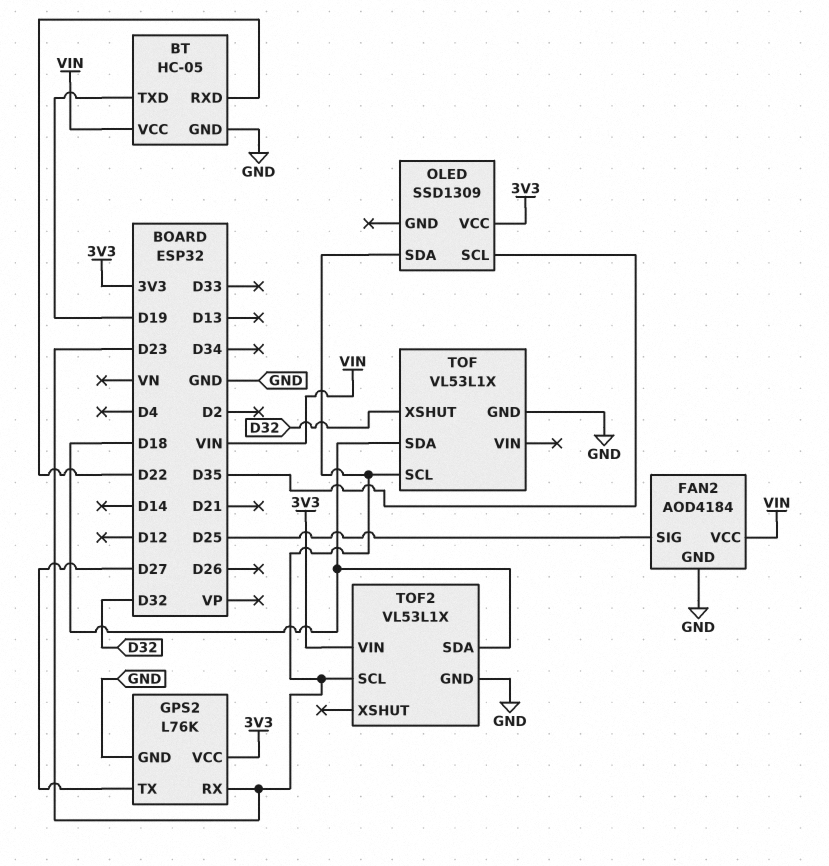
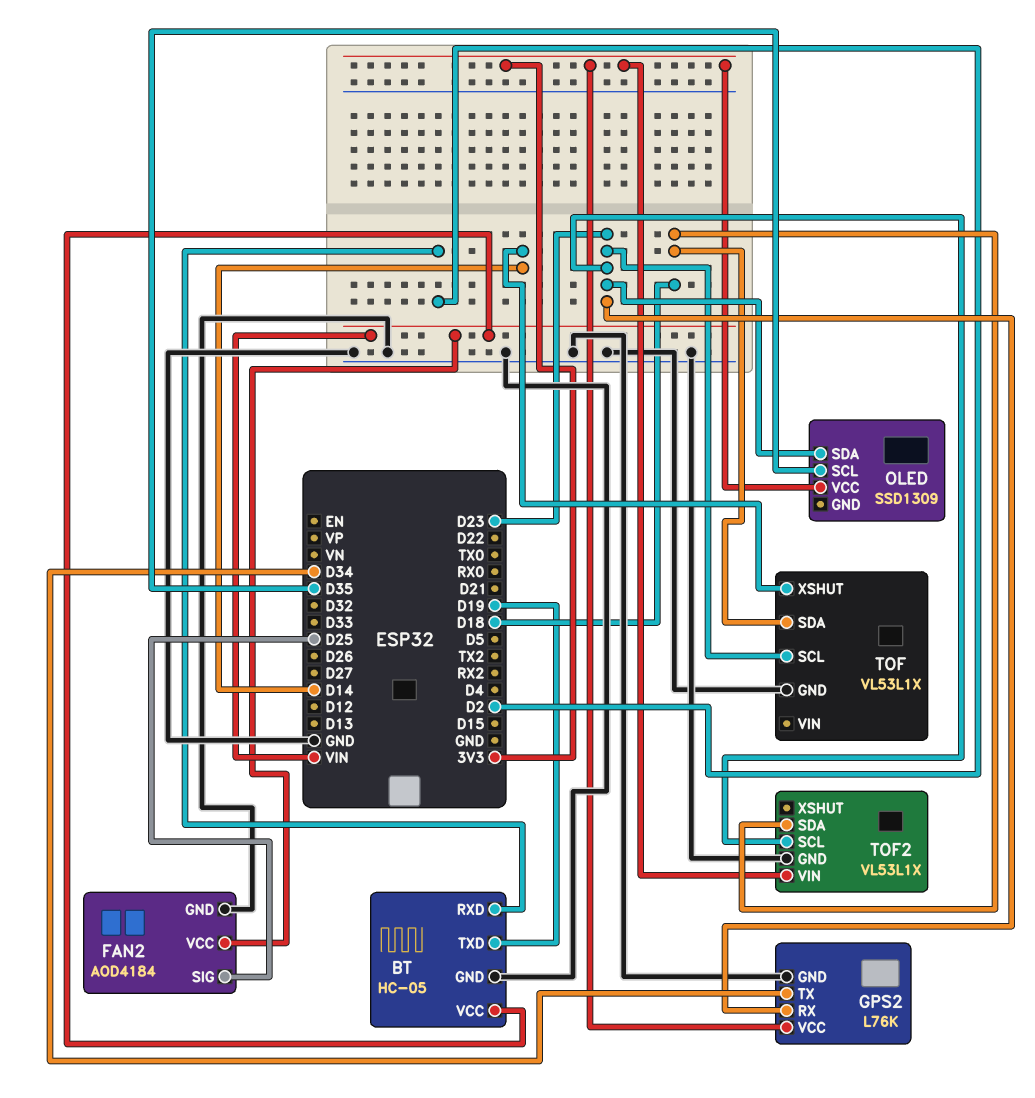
BT pin RXD: D22 -> D2
GPS2 pin TX: D27 -> D34
TOF pin XSHUT: D32 -> D14

